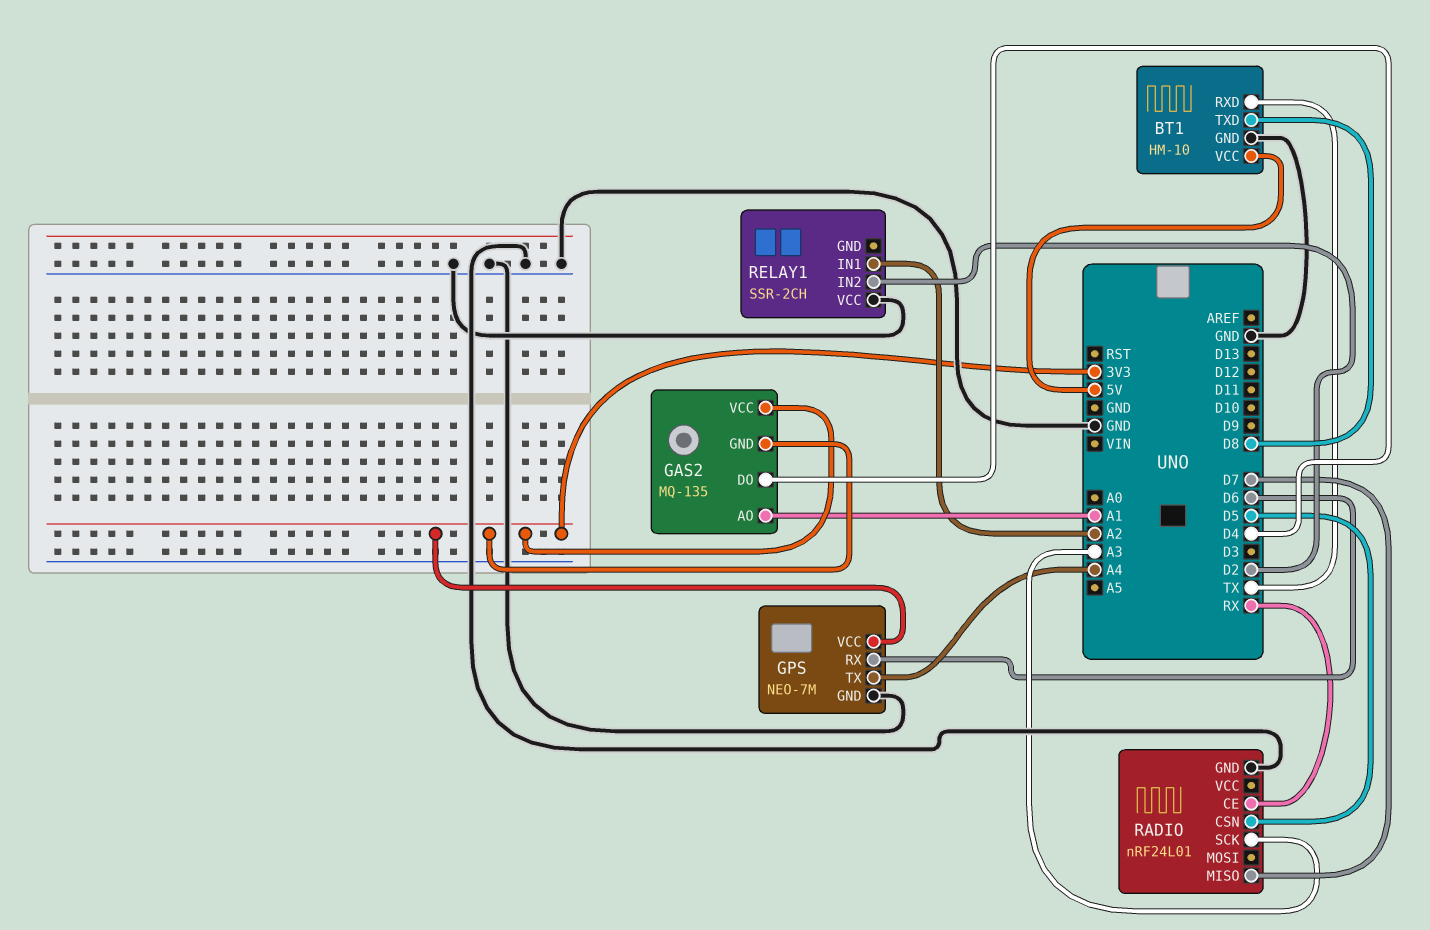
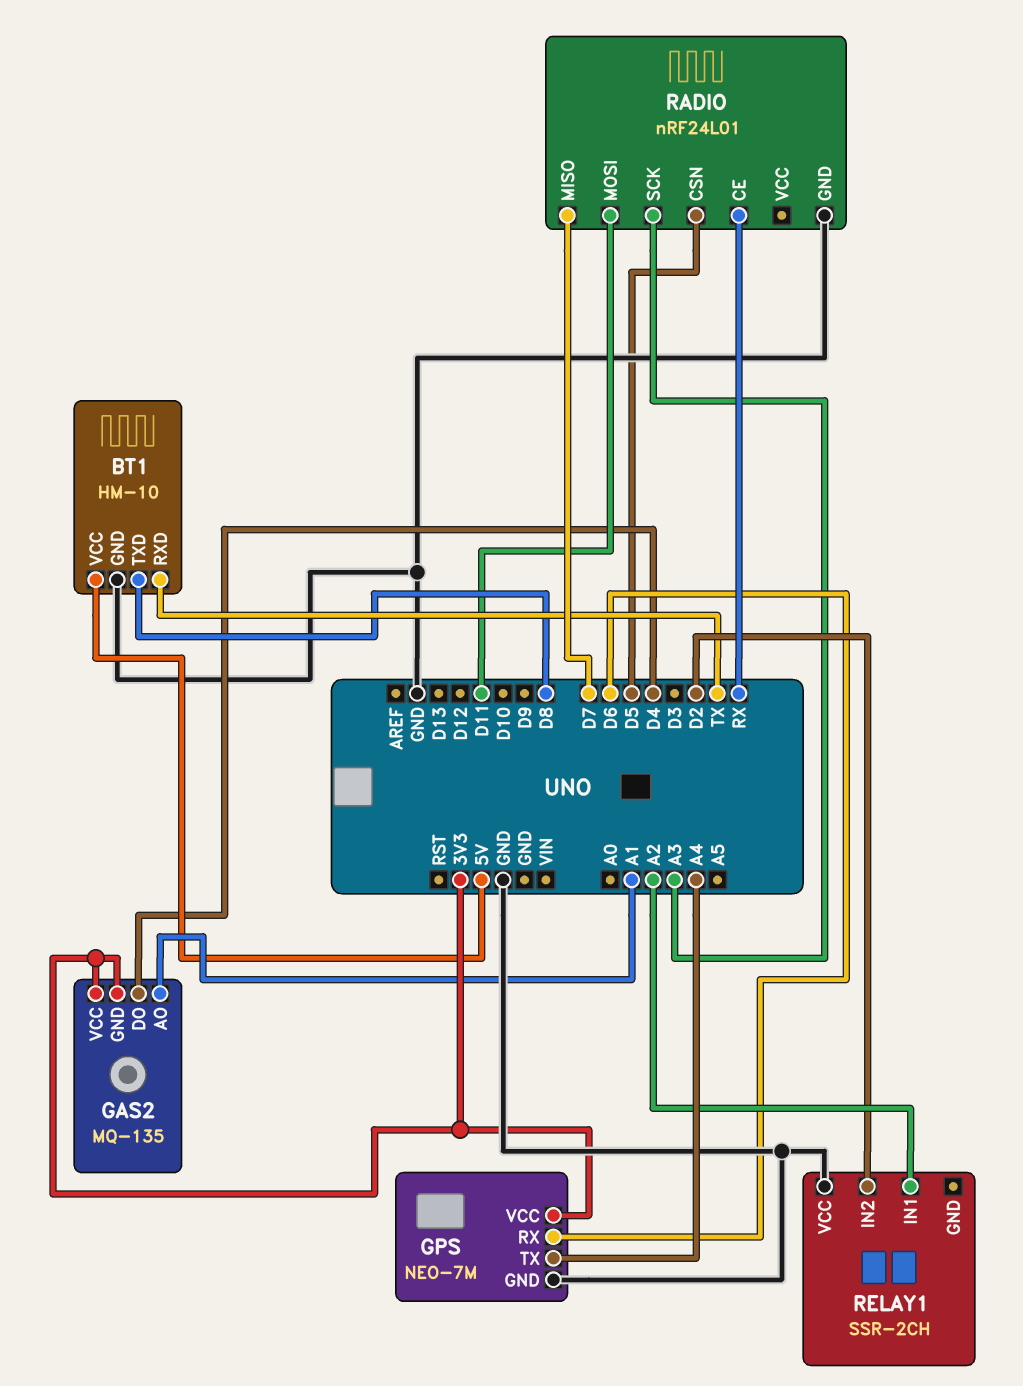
RADIO pin MOSI: none -> D11

